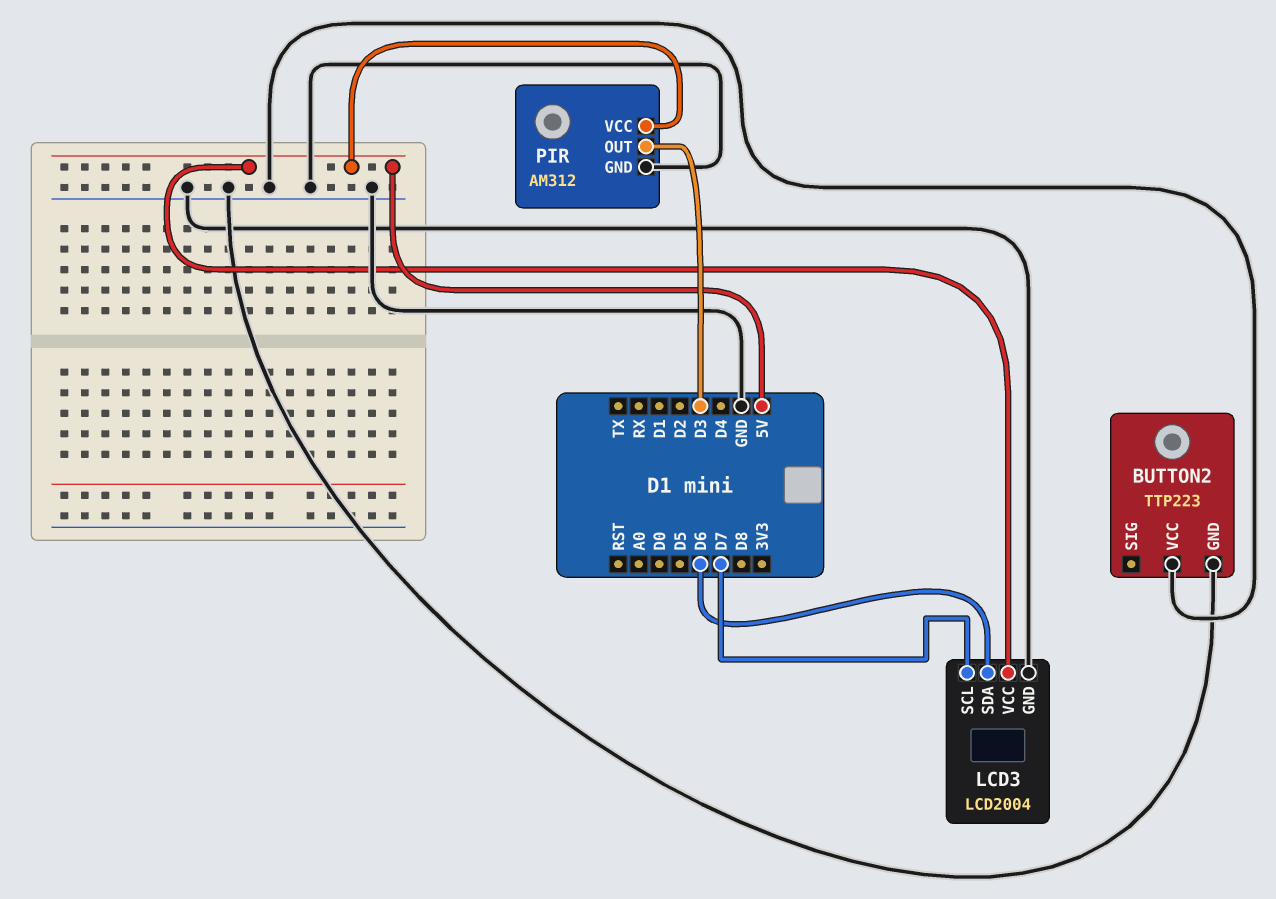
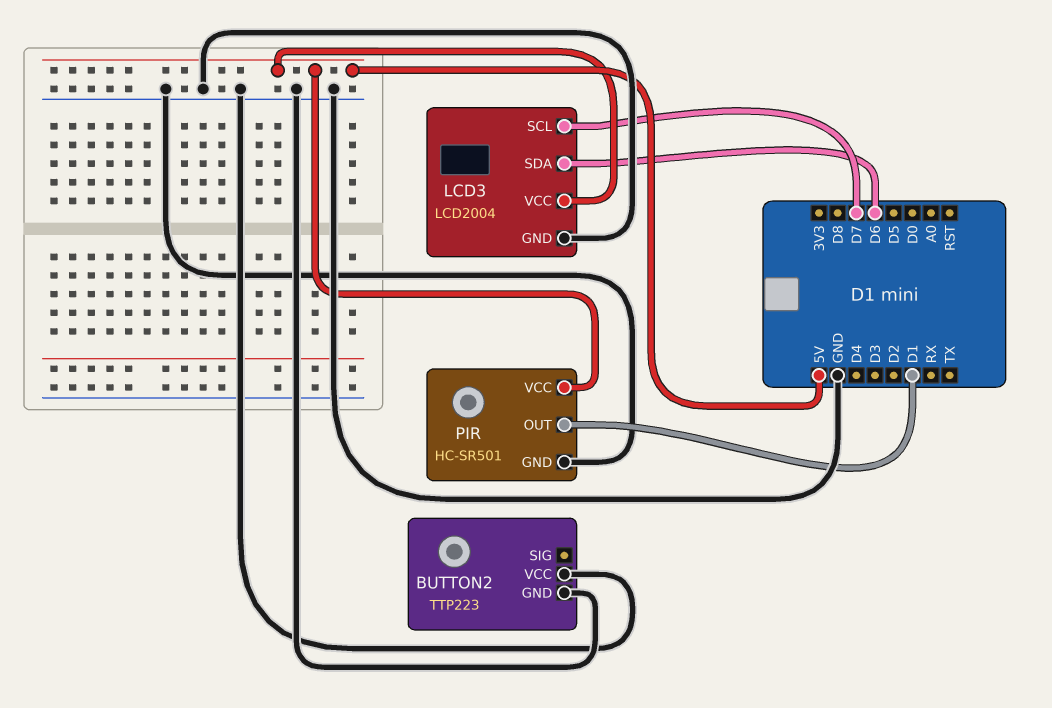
PIR: AM312 -> HC-SR501
PIR pin OUT: D3 -> D1

